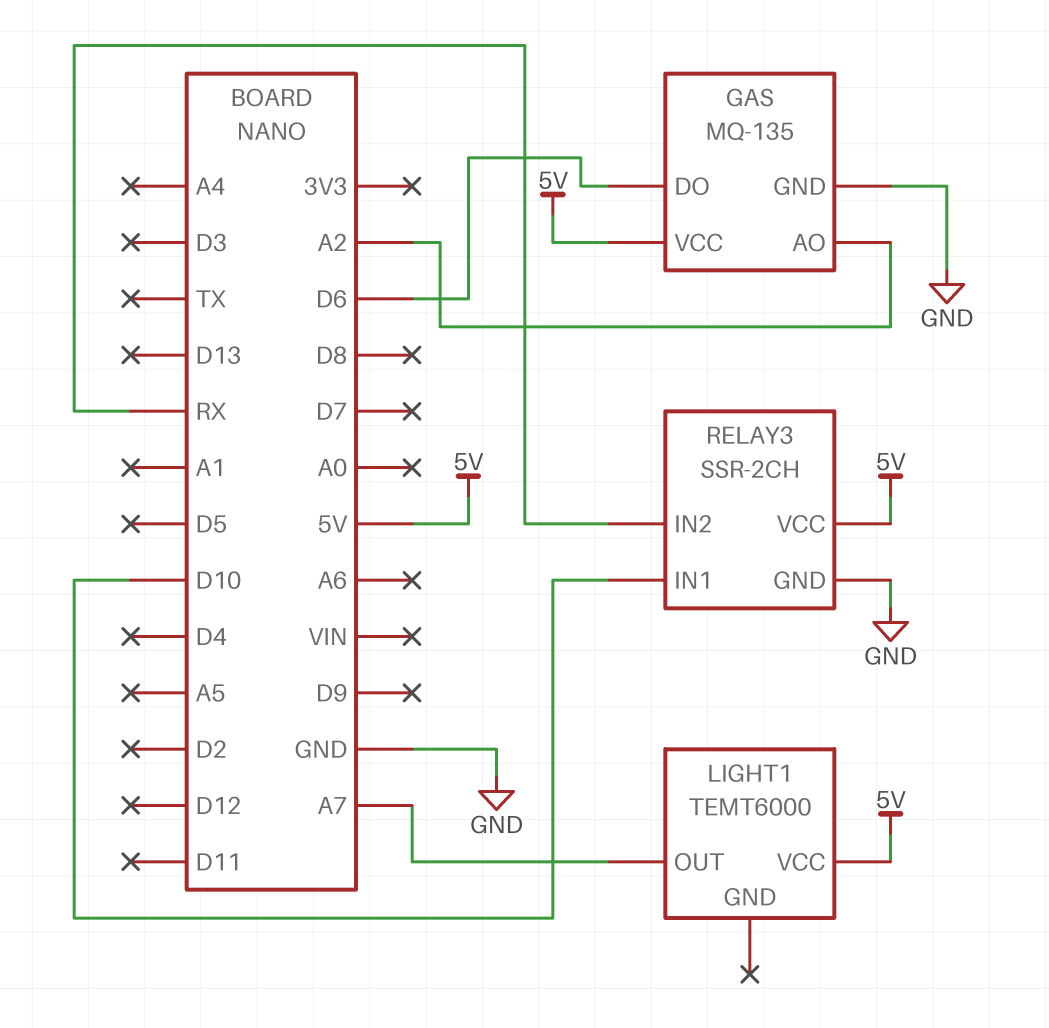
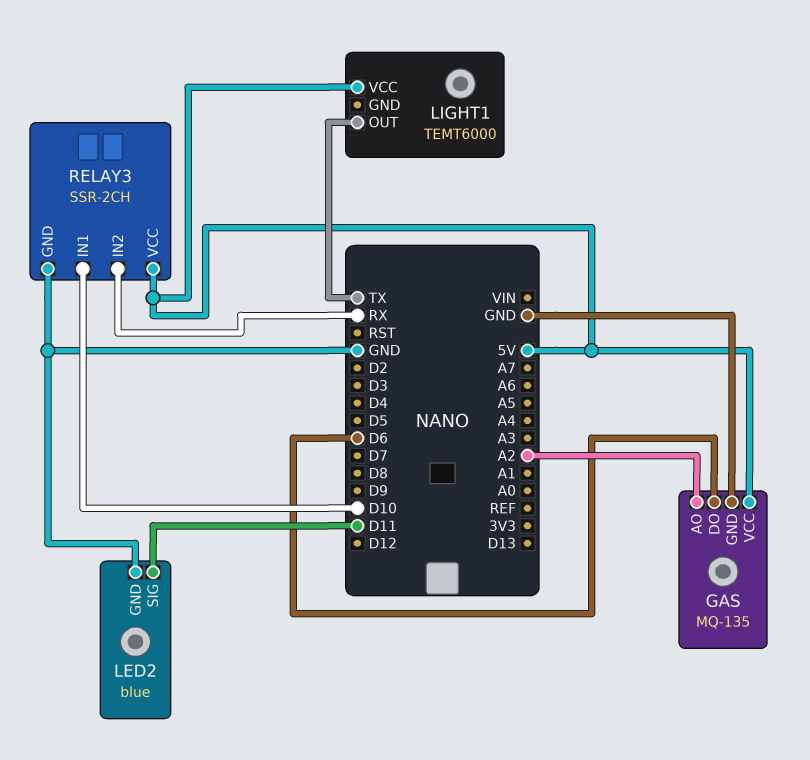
LED2: none -> blue
LED2 pin GND: none -> GND
LED2 pin SIG: none -> D11
LIGHT1 pin OUT: A7 -> TX

